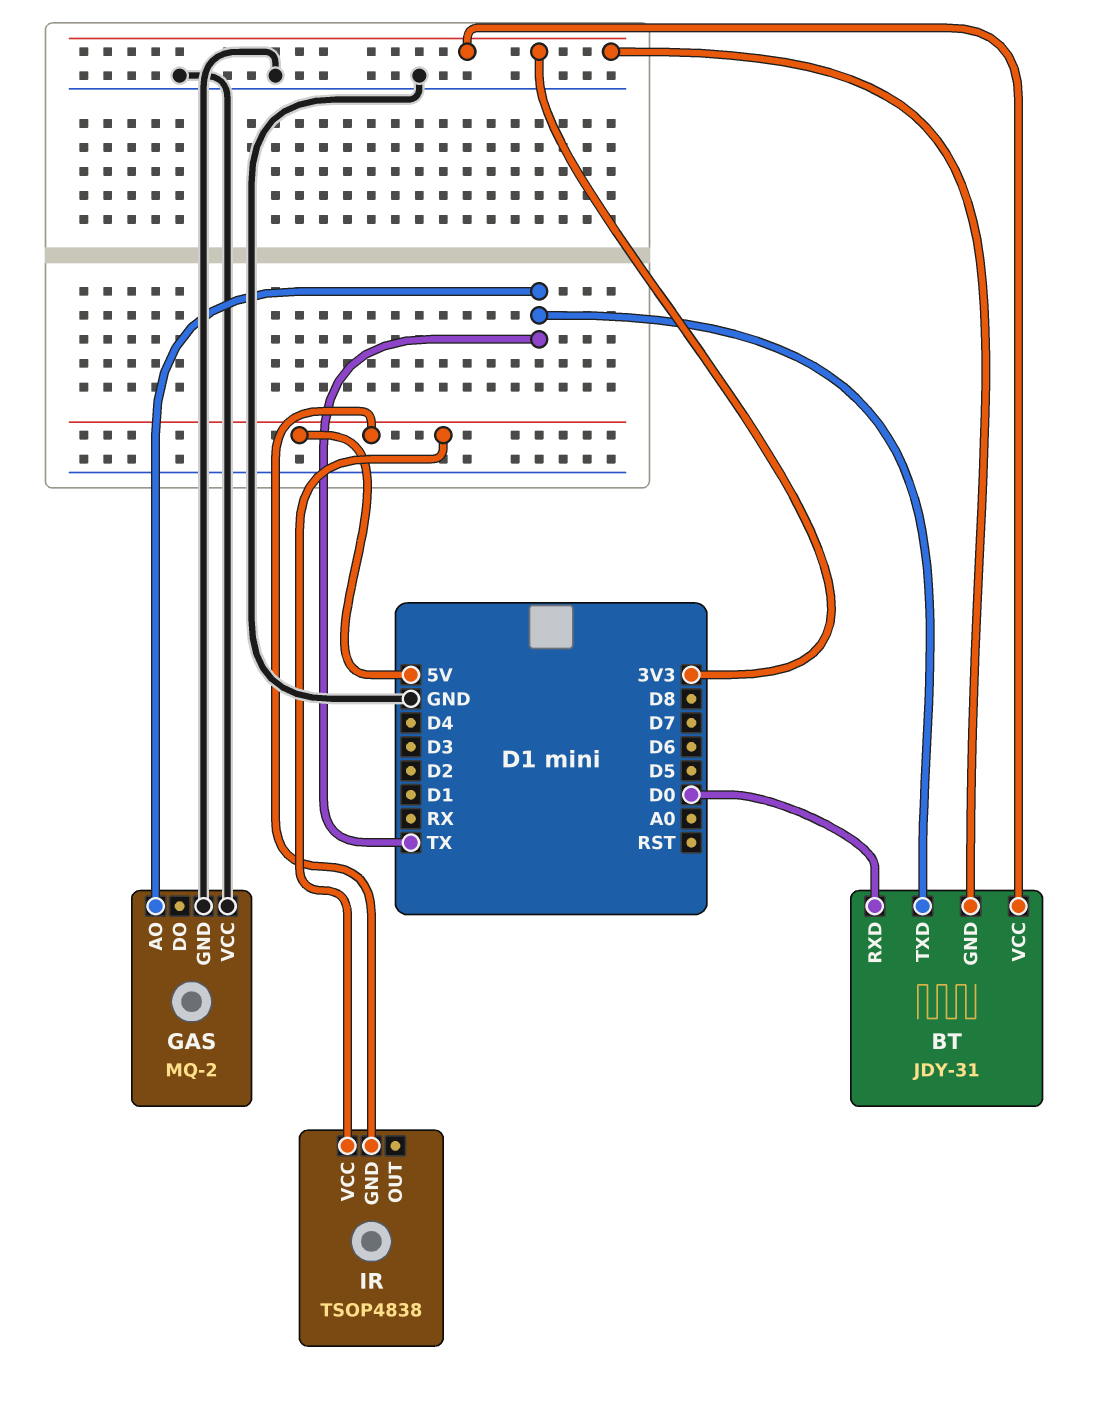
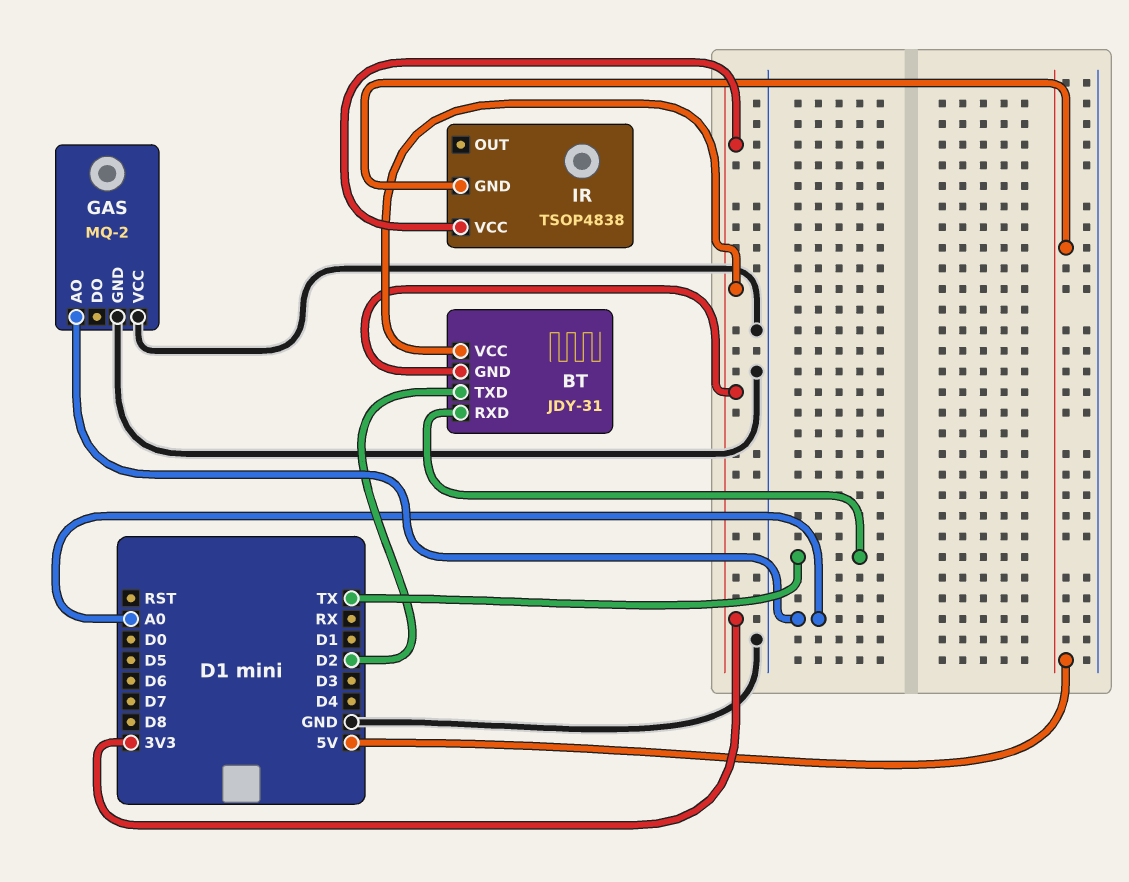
BT pin RXD: D0 -> TX
BT pin TXD: TX -> D2
GAS pin AO: TX -> A0
IR pin VCC: 5V -> 3V3

